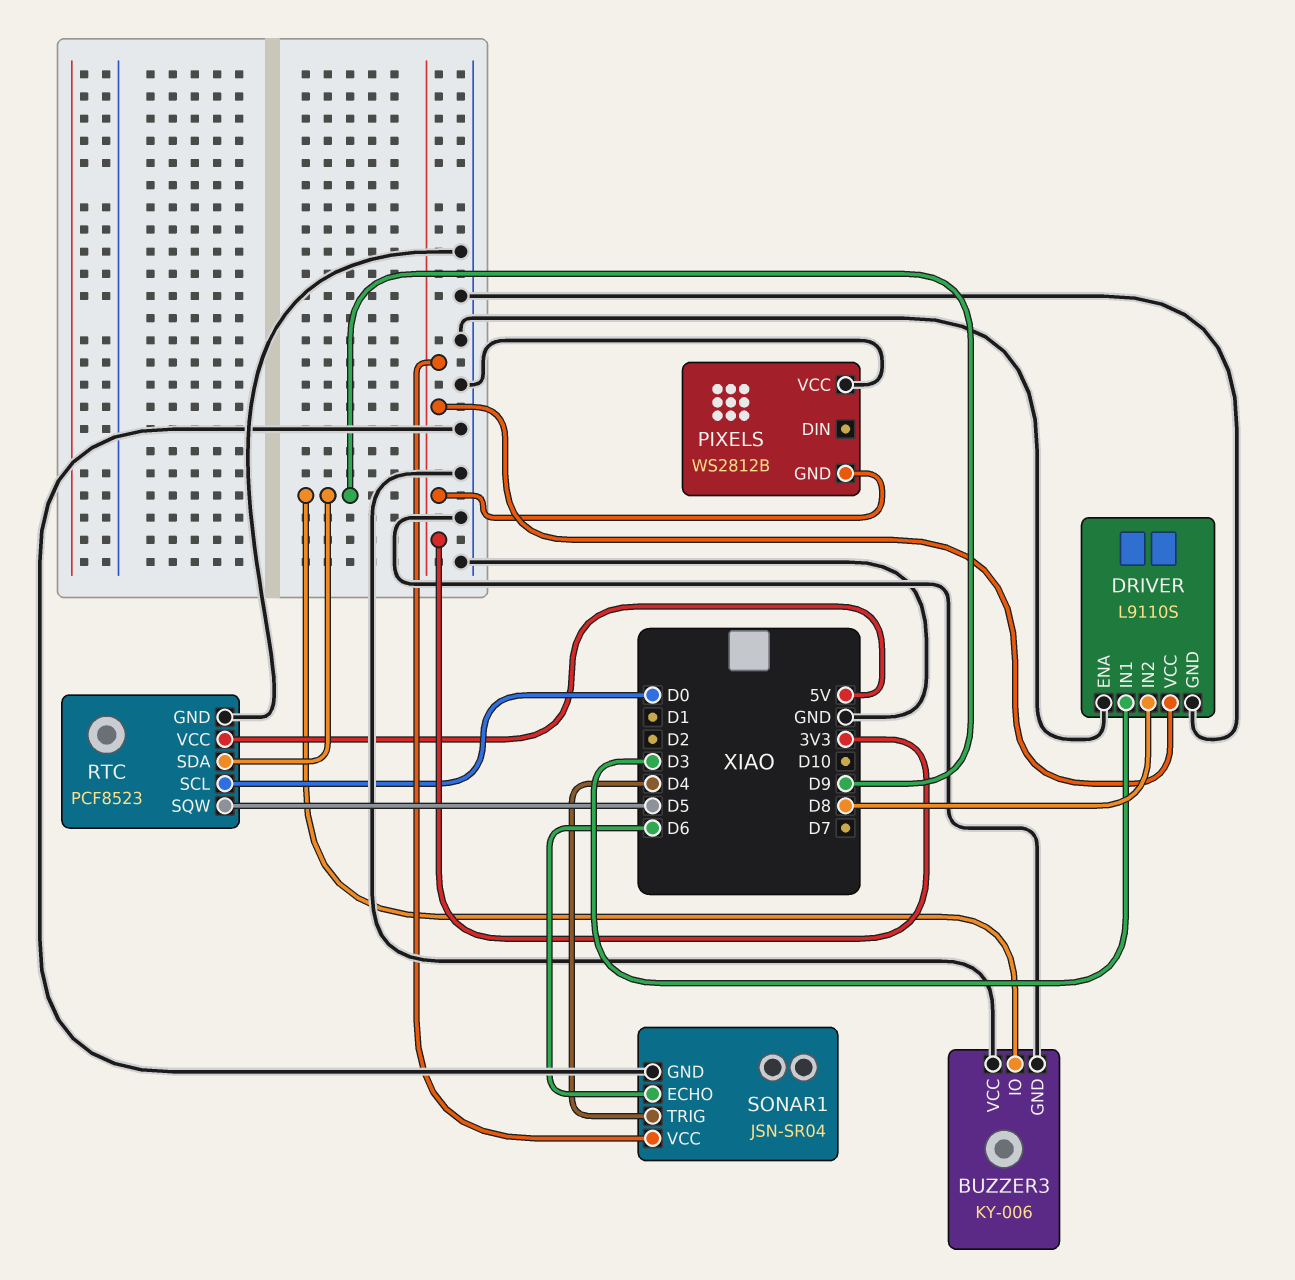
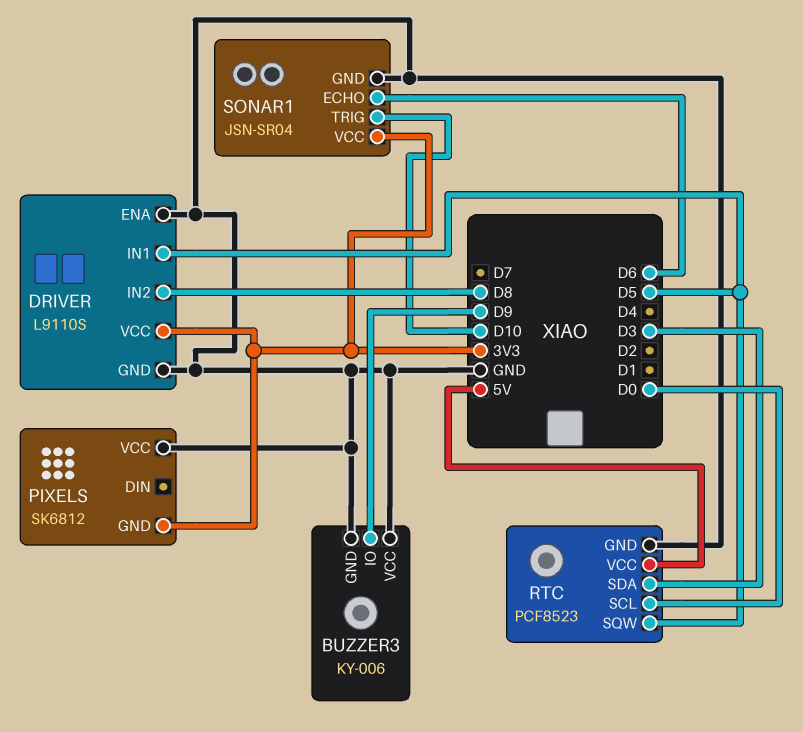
DRIVER pin IN1: D3 -> D5
PIXELS: WS2812B -> SK6812
RTC pin SDA: D9 -> D3
SONAR1 pin TRIG: D4 -> D10

